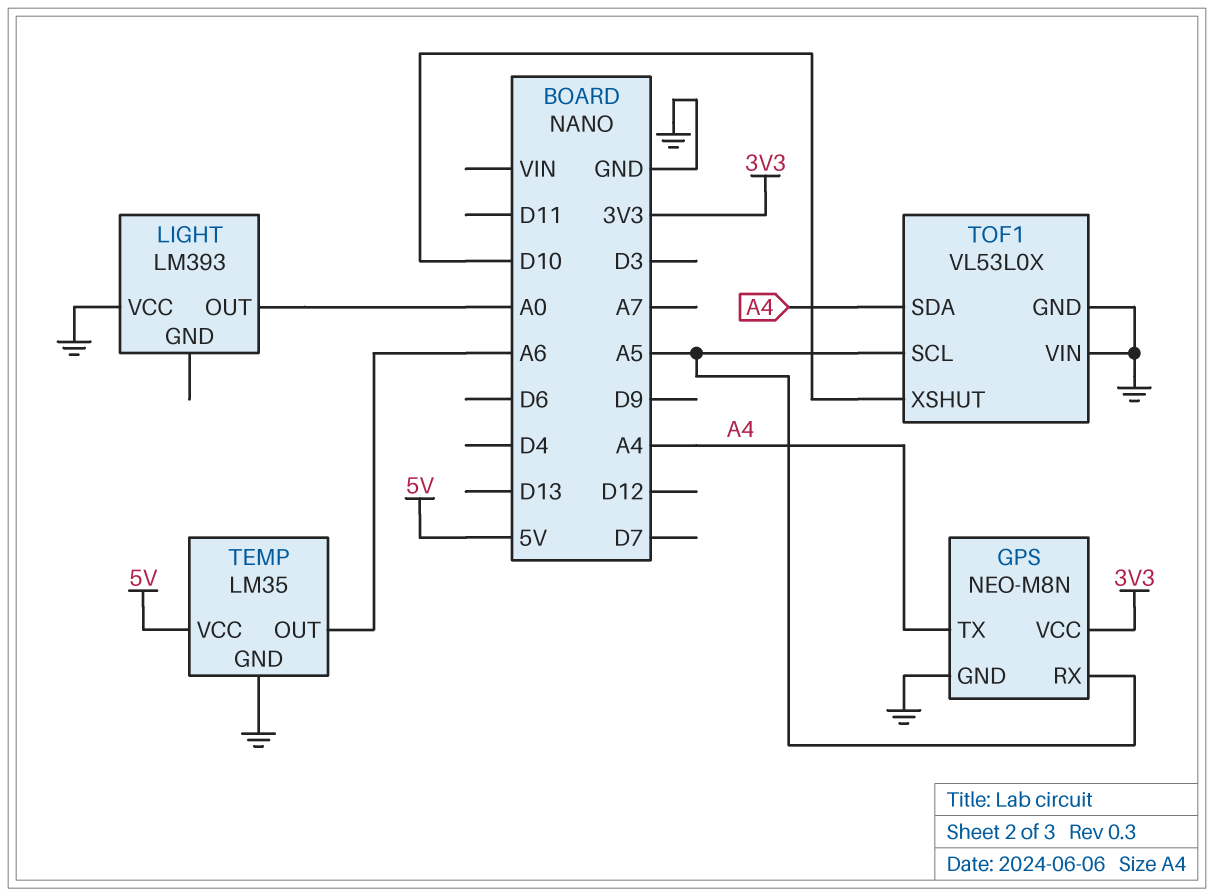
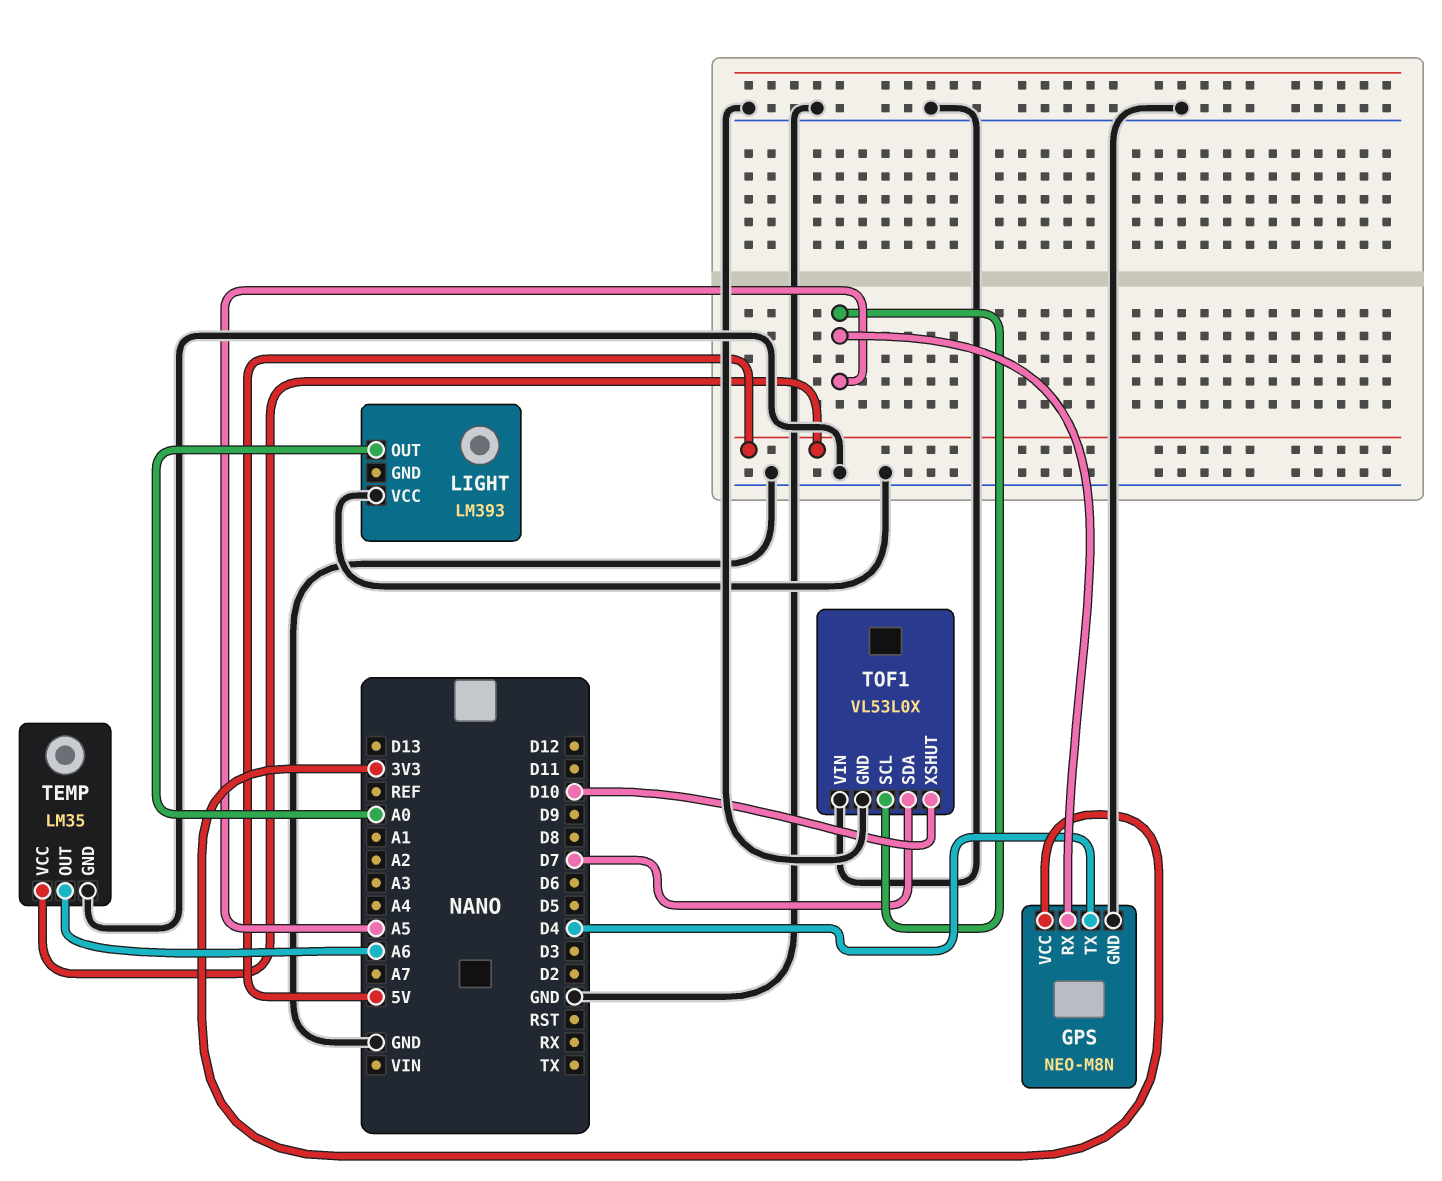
GPS pin TX: A4 -> D4
TOF1 pin SDA: A4 -> D7

